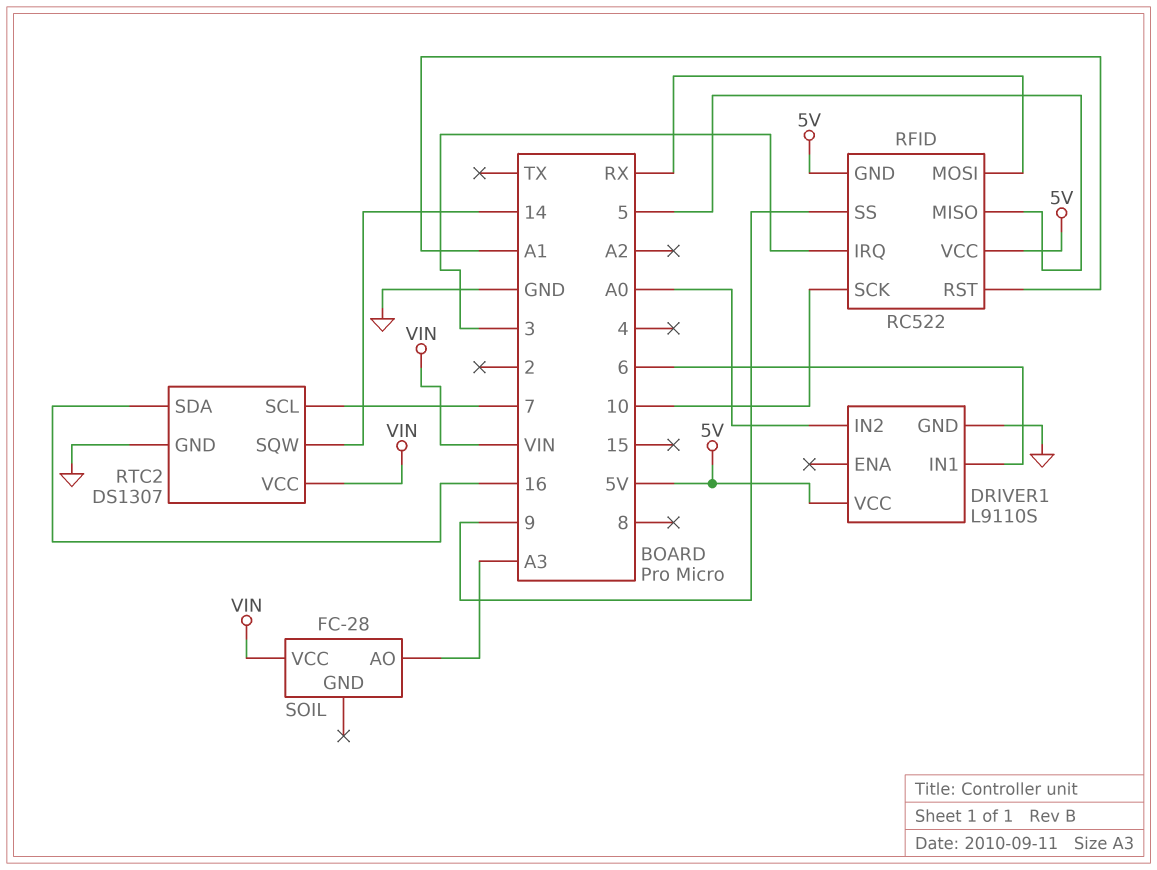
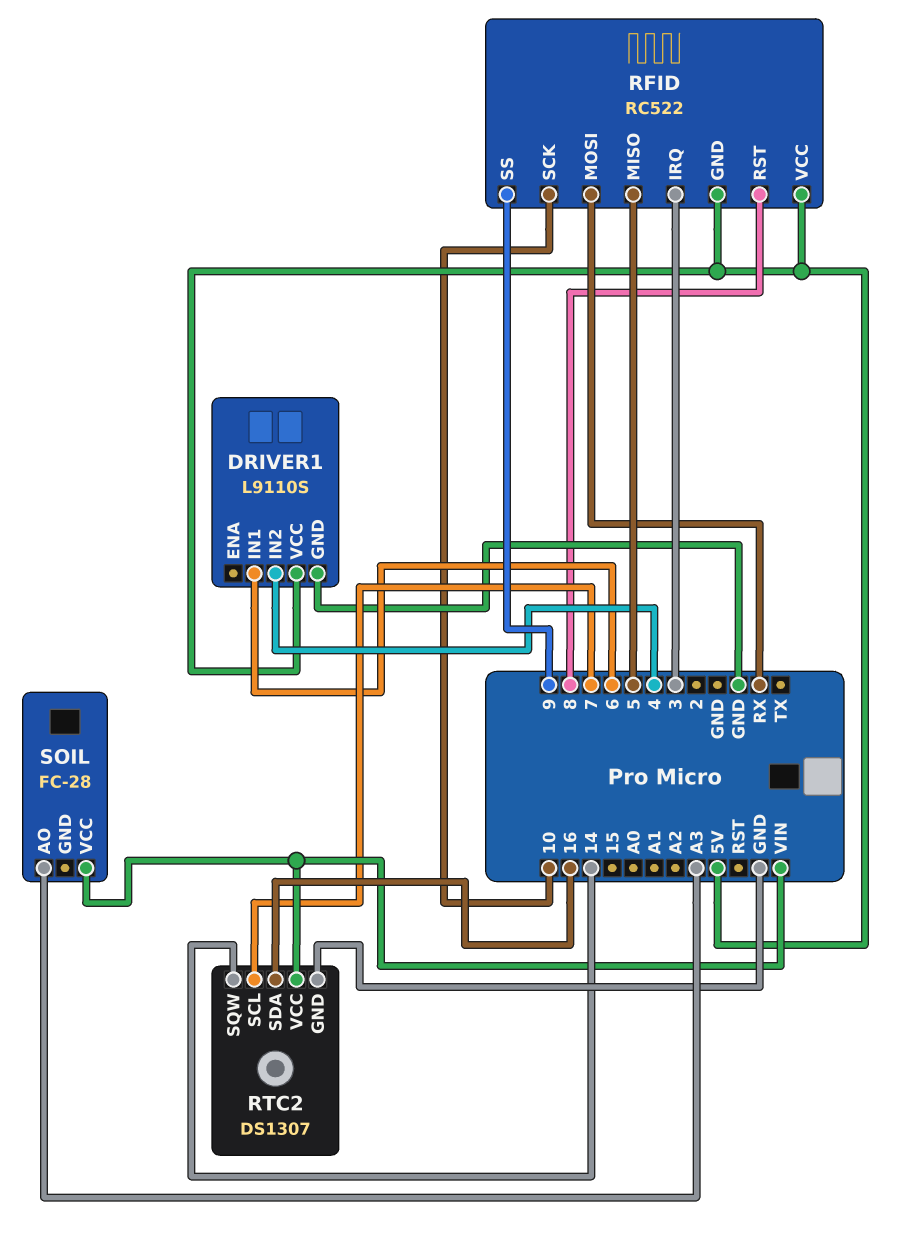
DRIVER1 pin IN2: A0 -> 4
RFID pin RST: A1 -> 8

